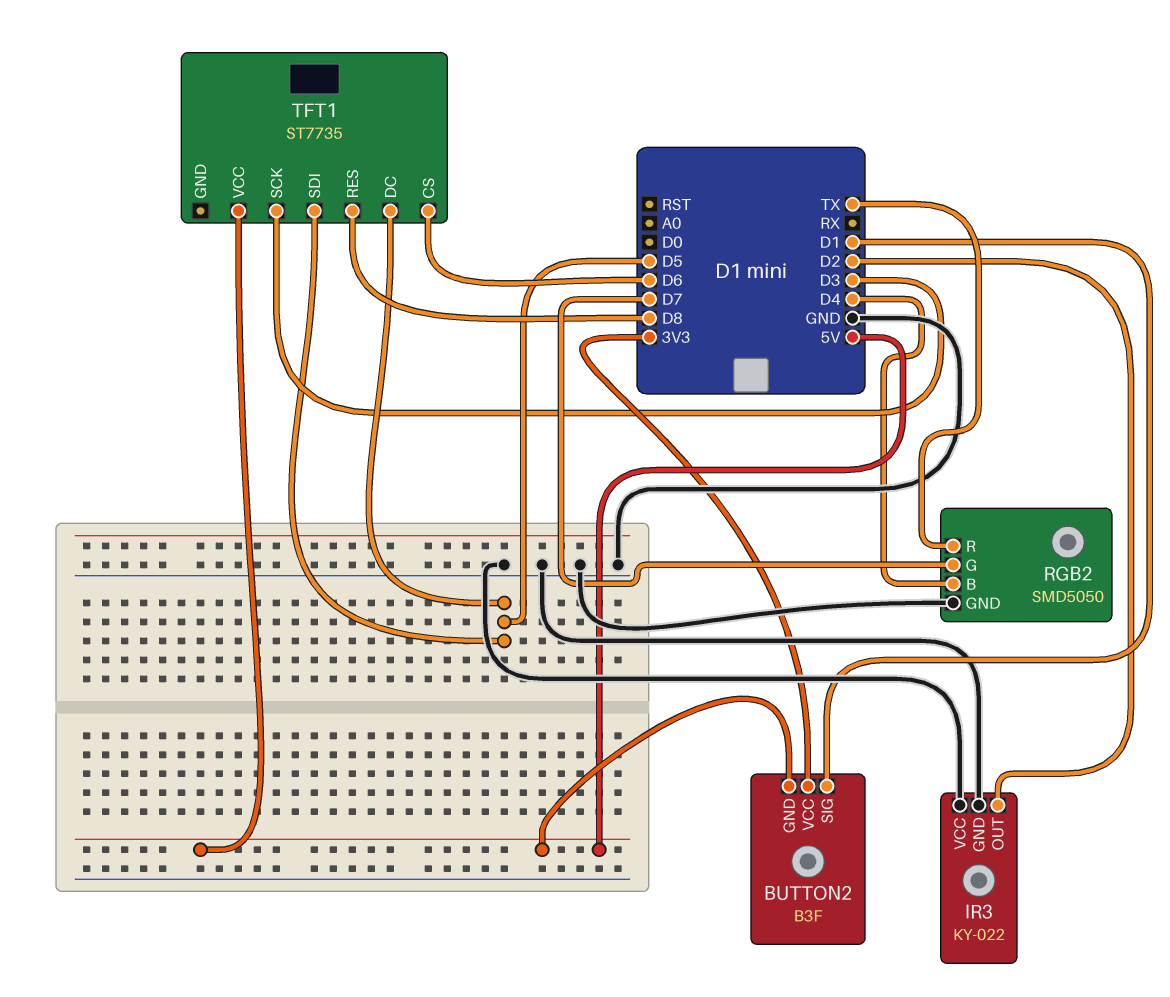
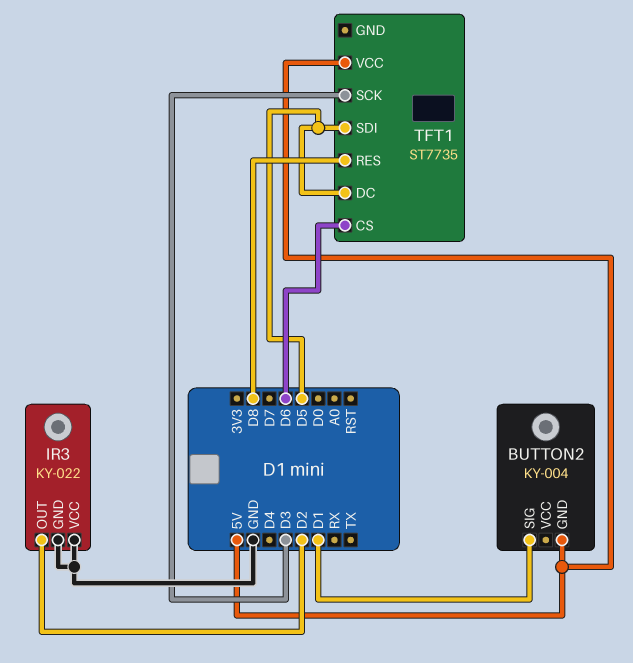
BUTTON2: B3F -> KY-004
BUTTON2 pin VCC: 3V3 -> none
RGB2: SMD5050 -> none
RGB2 pin B: D4 -> none
RGB2 pin G: D7 -> none
RGB2 pin GND: GND -> none
RGB2 pin R: TX -> none

